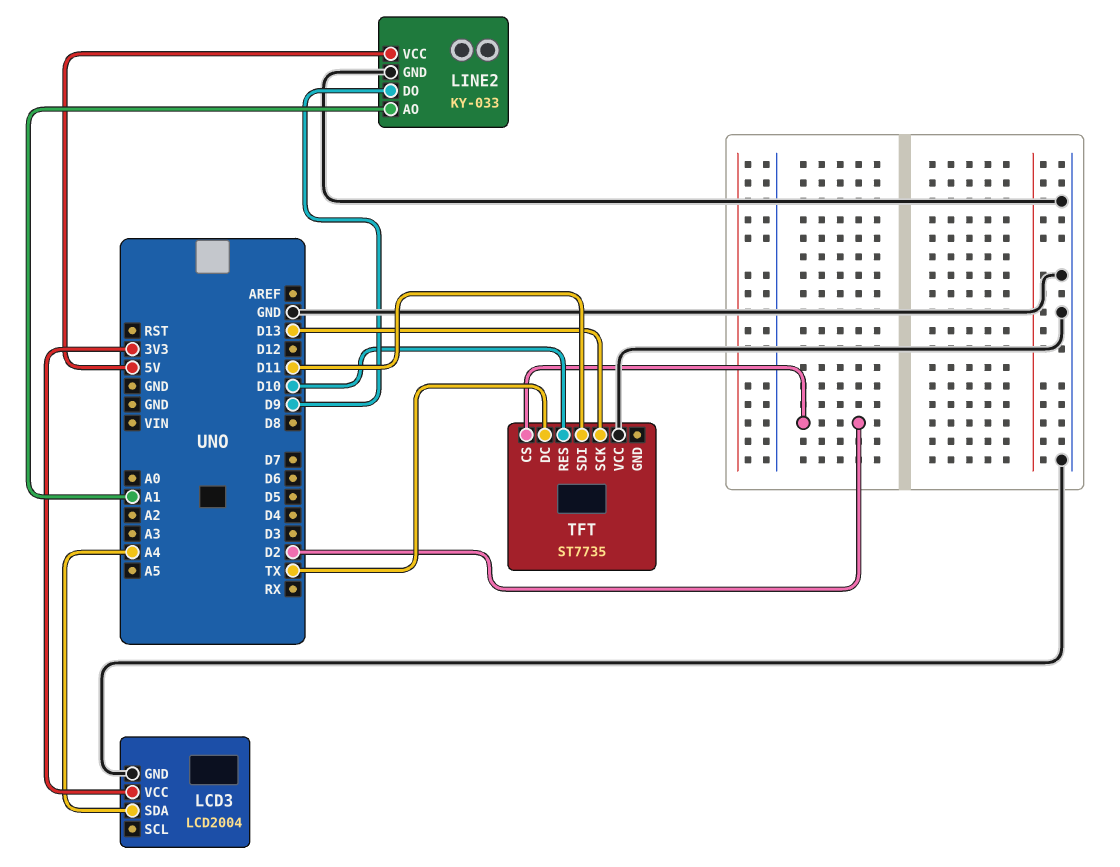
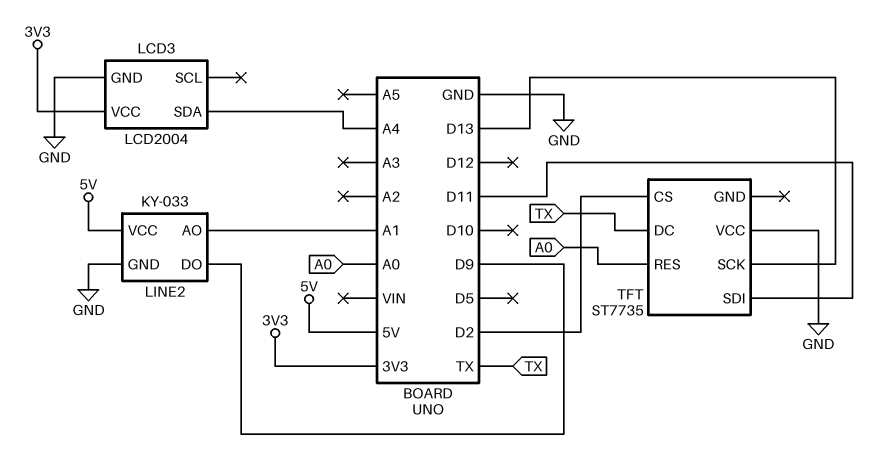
TFT pin RES: D10 -> A0

